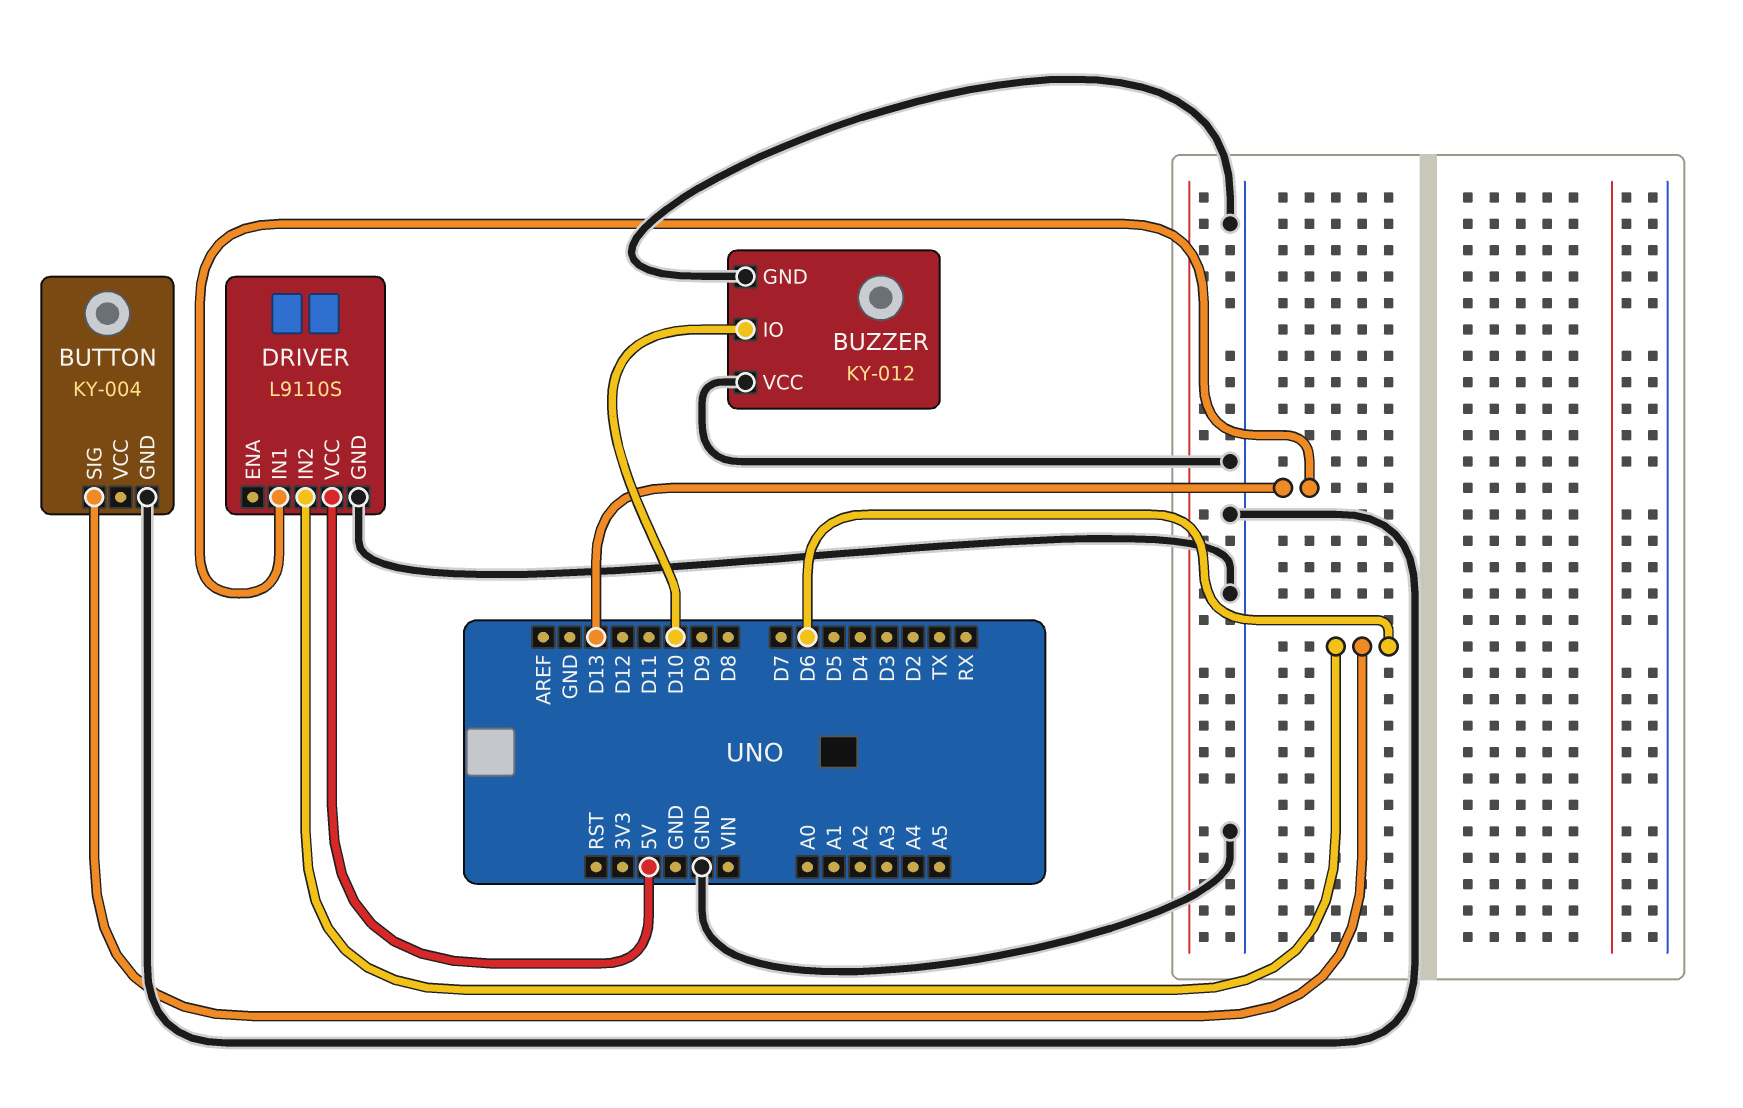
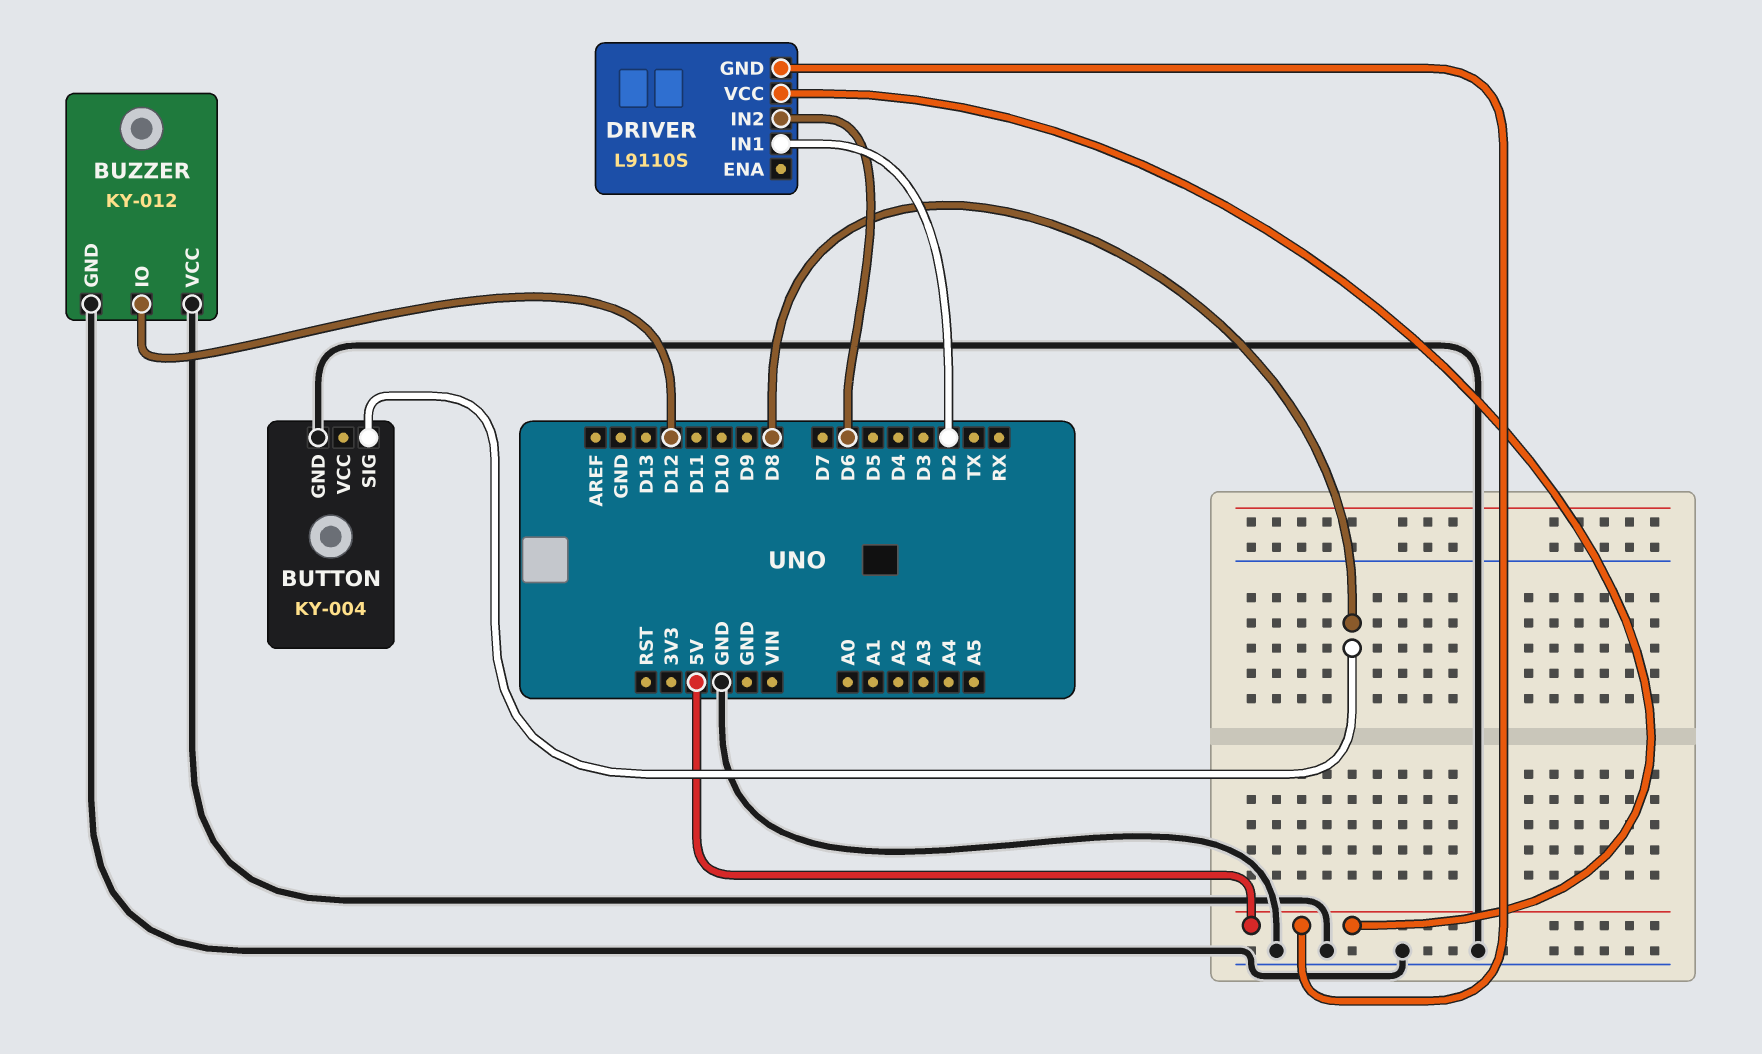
BUTTON pin SIG: D6 -> D8
BUZZER pin IO: D10 -> D12
DRIVER pin GND: GND -> 5V
DRIVER pin IN1: D13 -> D2

